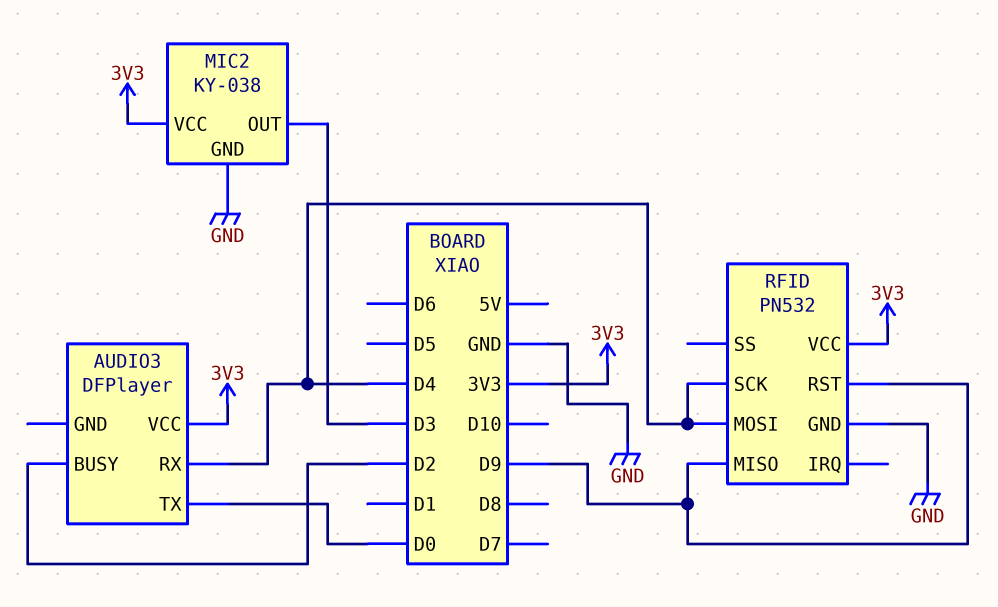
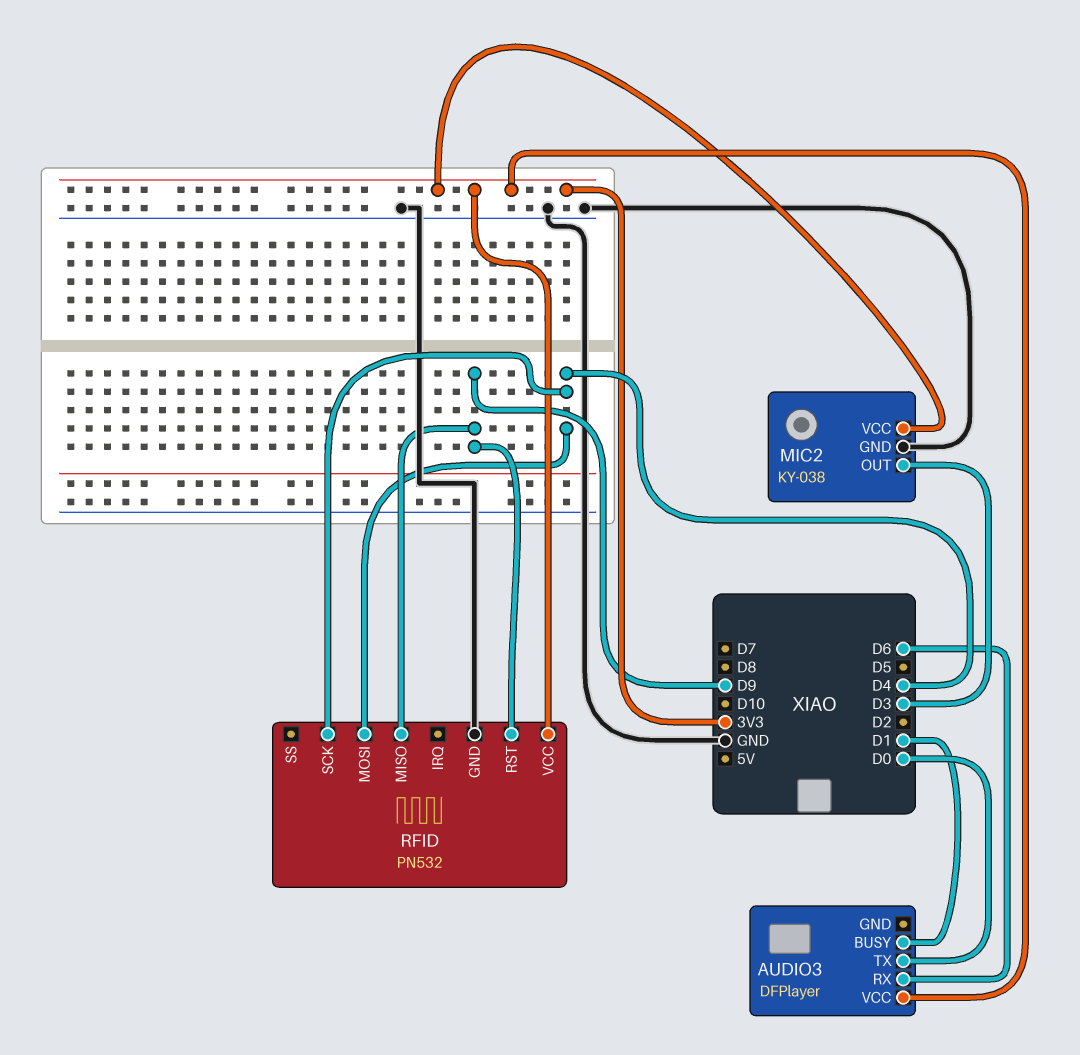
AUDIO3 pin BUSY: D2 -> D1
AUDIO3 pin RX: D4 -> D6

